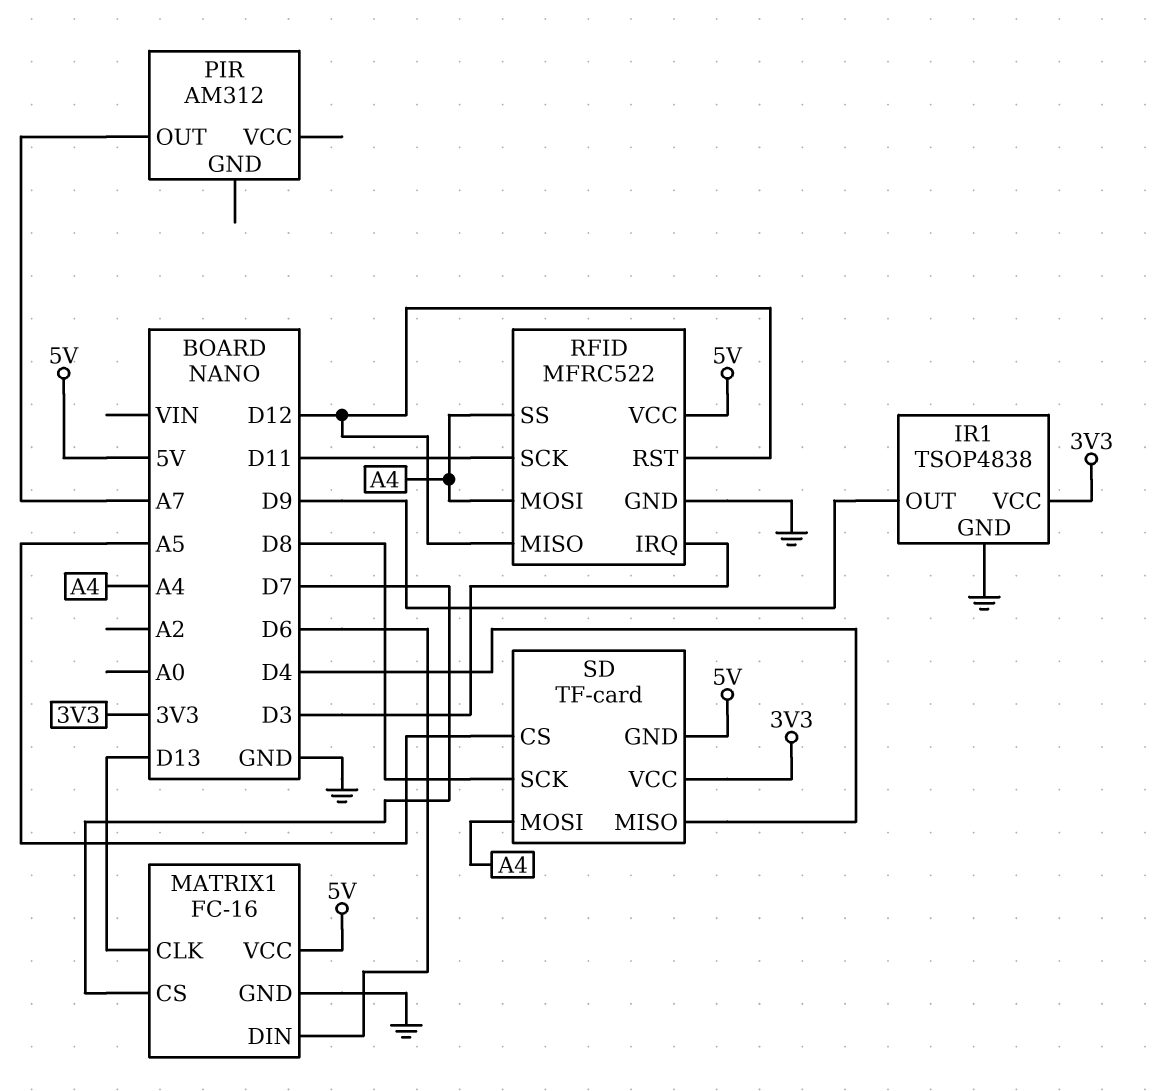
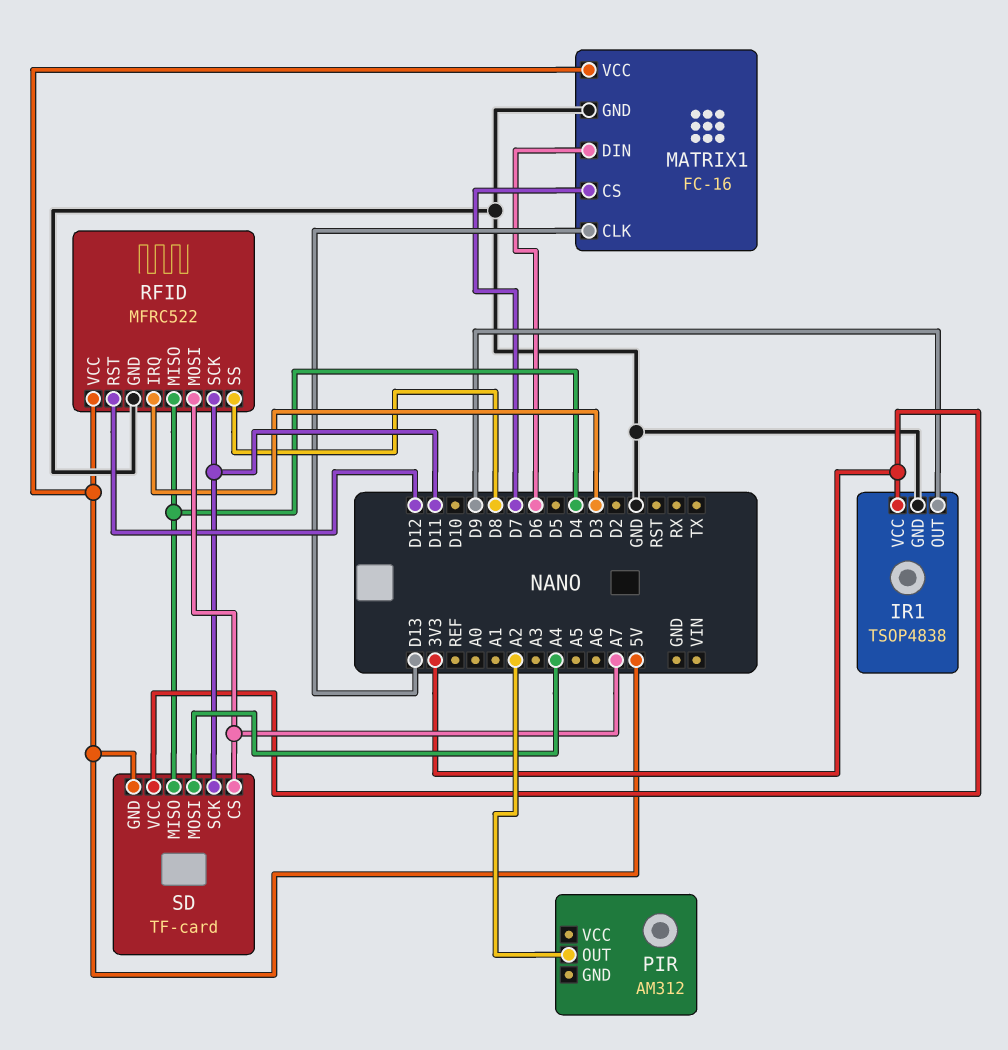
PIR pin OUT: A7 -> A2
RFID pin MISO: D12 -> D4
RFID pin MOSI: A4 -> A7
RFID pin SS: A4 -> D8
SD pin CS: A5 -> A7
SD pin SCK: D8 -> D11

